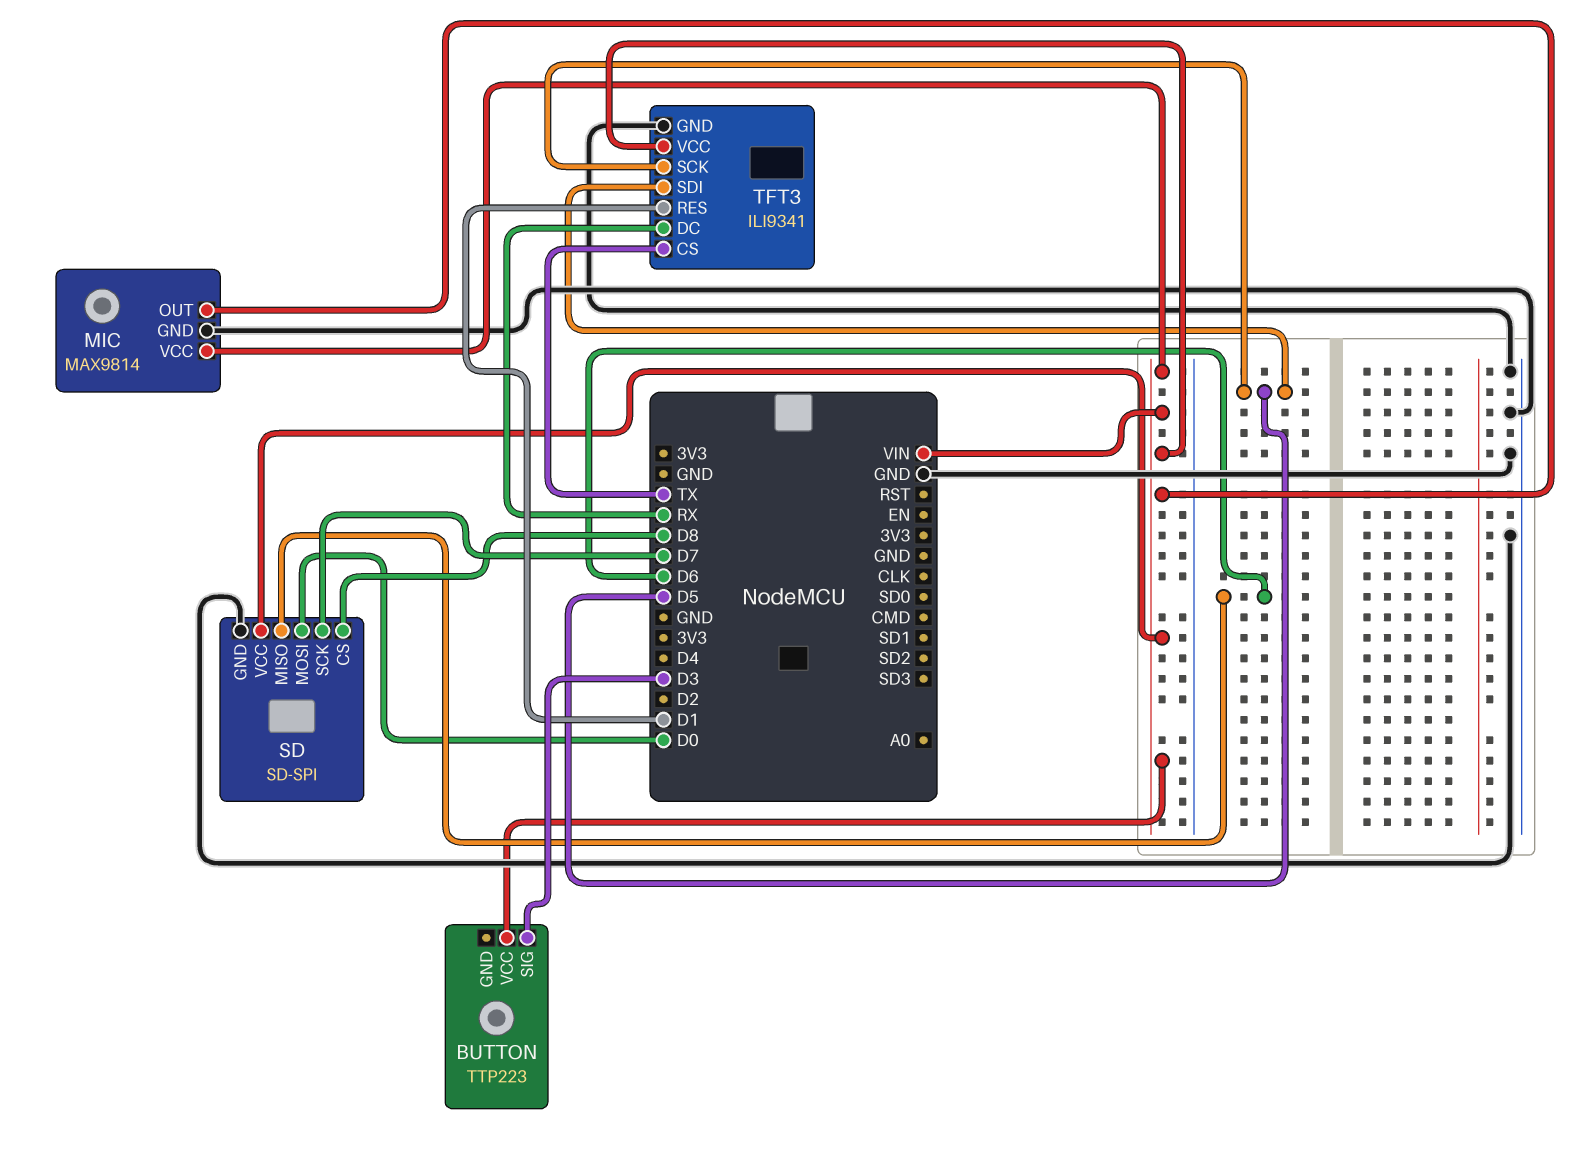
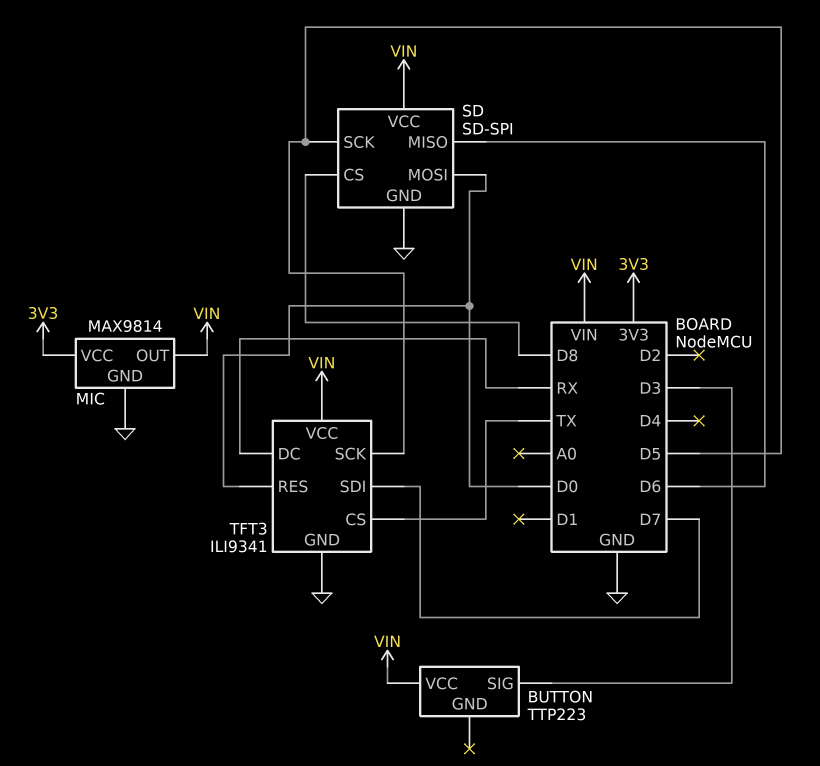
MIC pin VCC: VIN -> 3V3
SD pin SCK: D7 -> D5
TFT3 pin RES: D1 -> D0
TFT3 pin SDI: D5 -> D7

